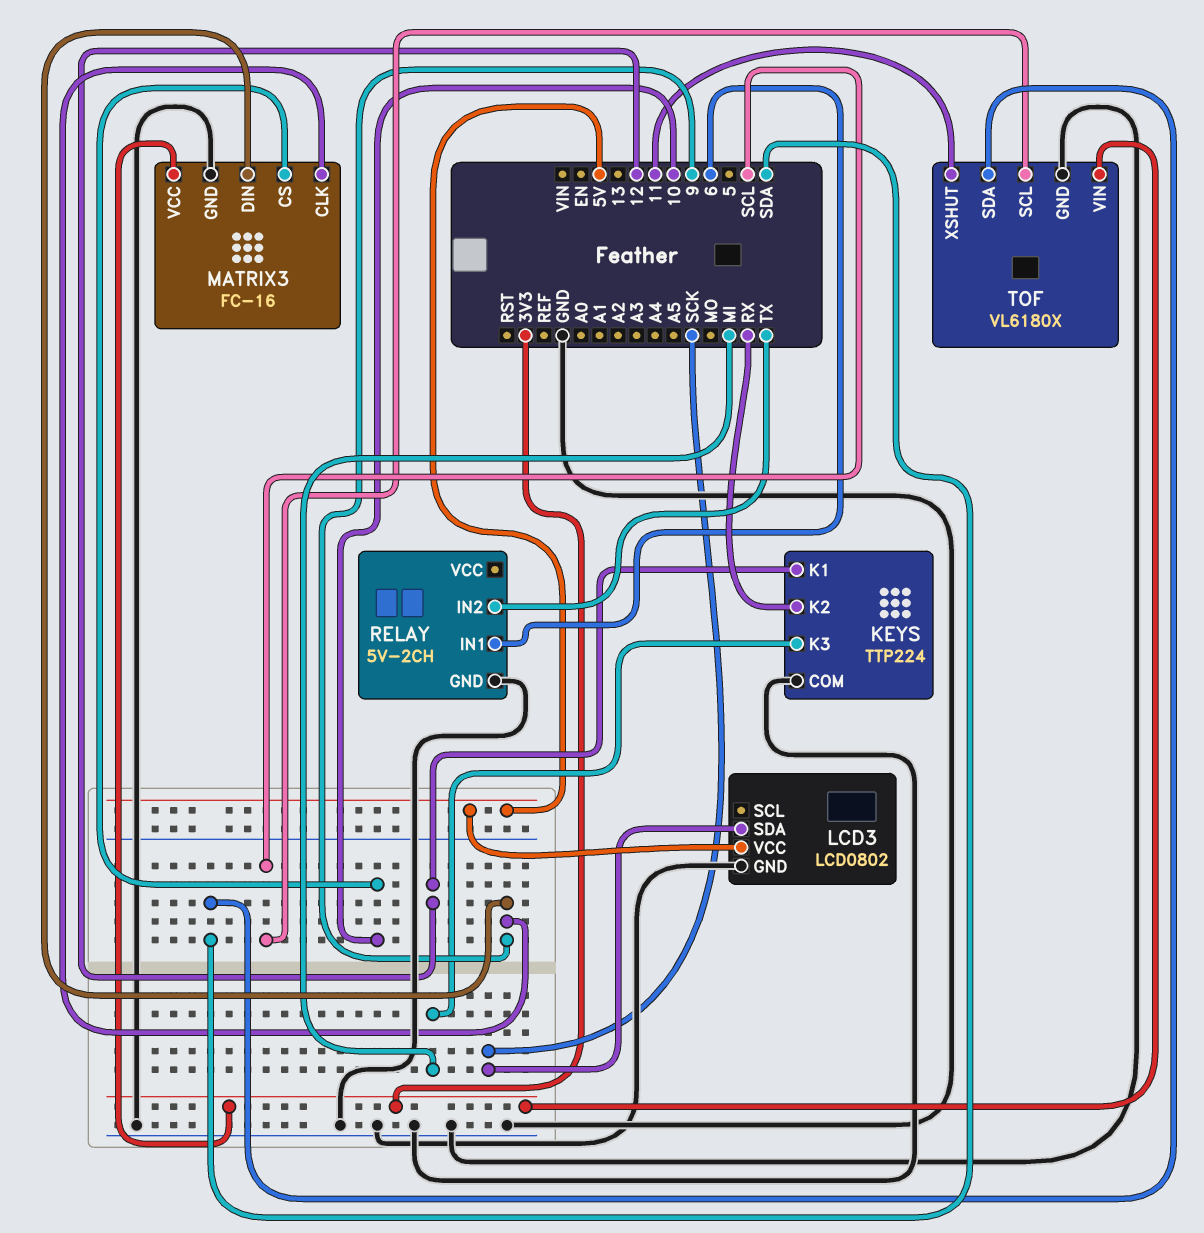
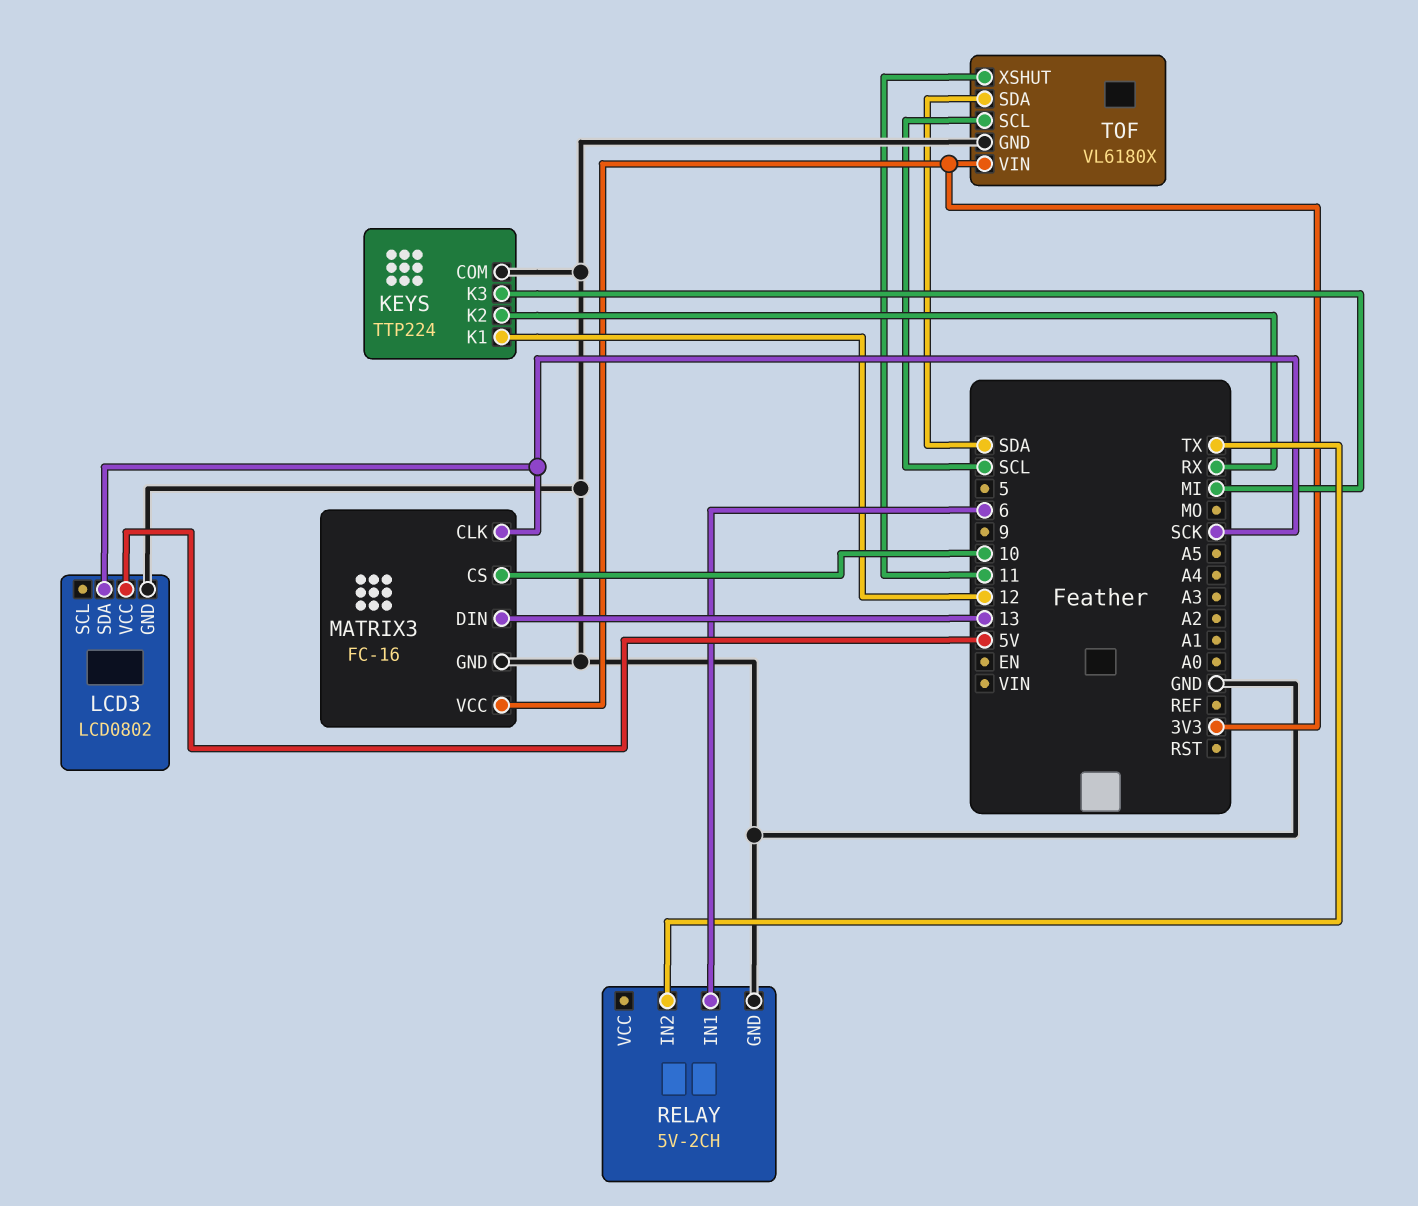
MATRIX3 pin CLK: 9 -> SCK
MATRIX3 pin DIN: 9 -> 13

